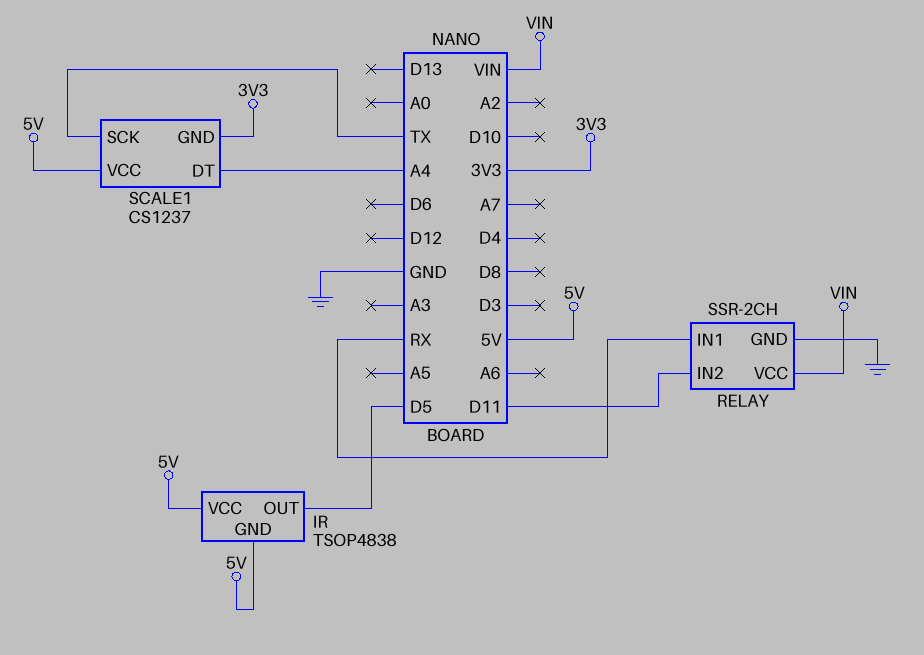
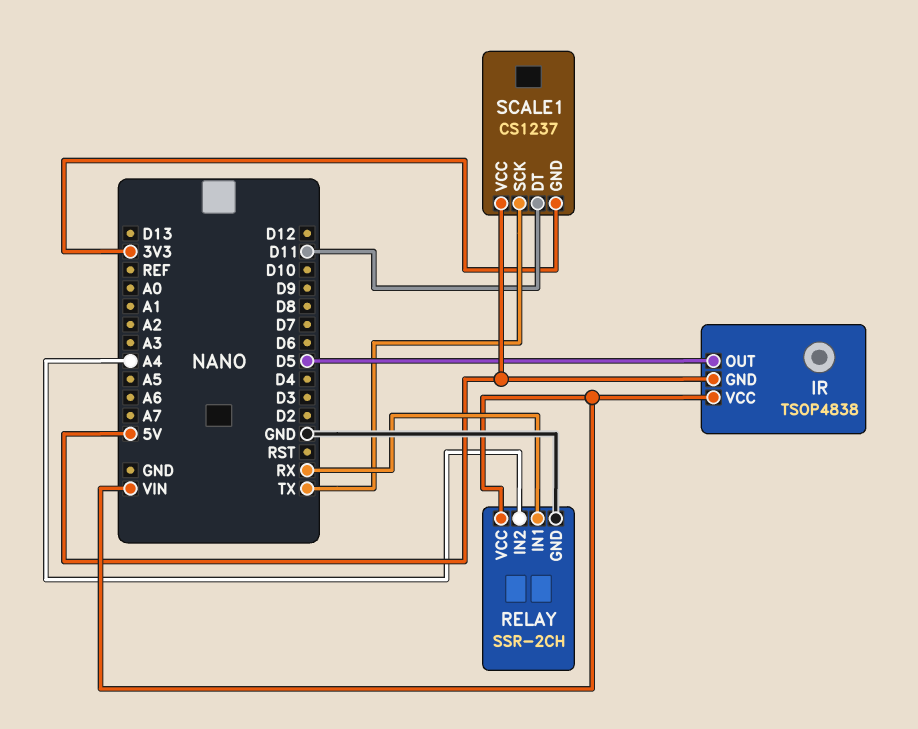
IR pin VCC: 5V -> VIN
RELAY pin IN2: D11 -> A4
SCALE1 pin DT: A4 -> D11

